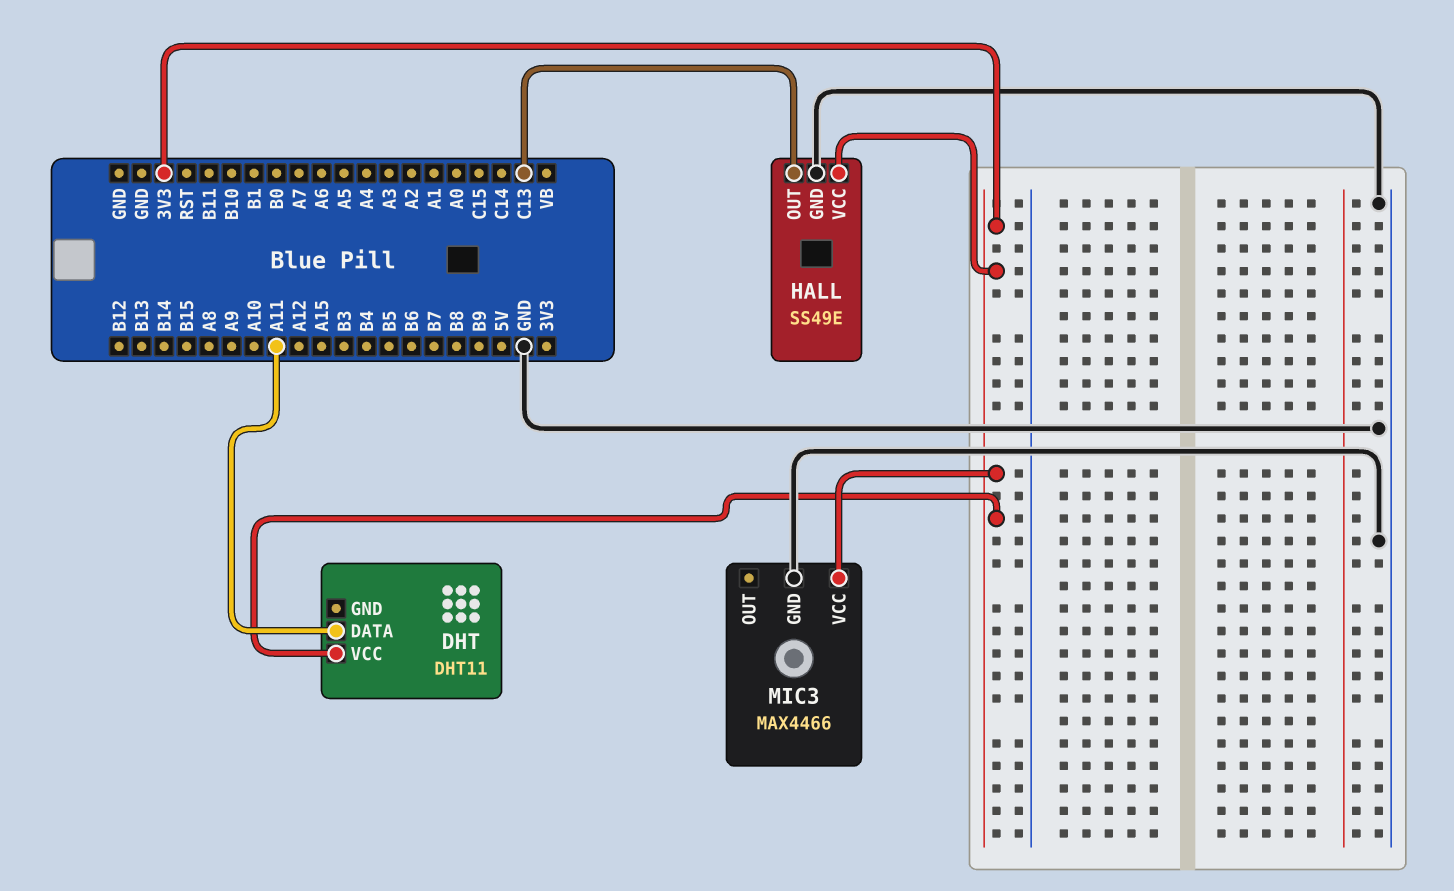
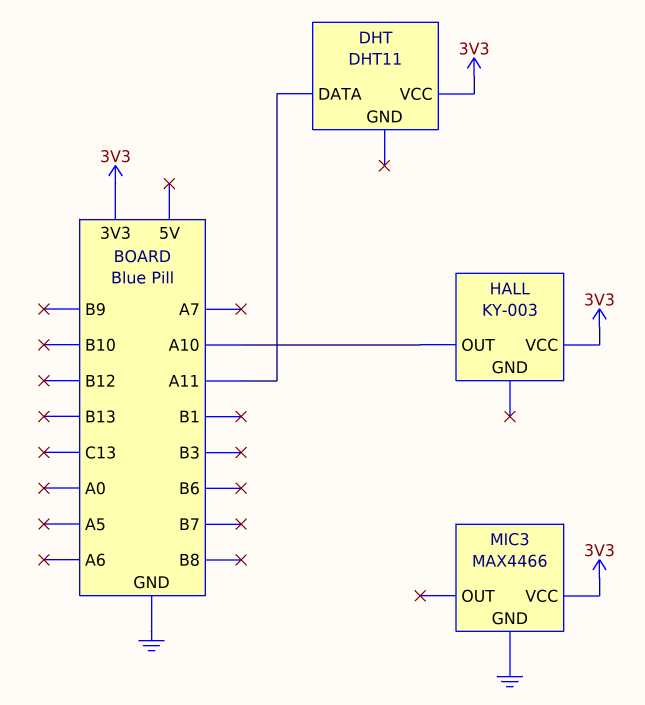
HALL: SS49E -> KY-003
HALL pin GND: GND -> none
HALL pin OUT: C13 -> A10

